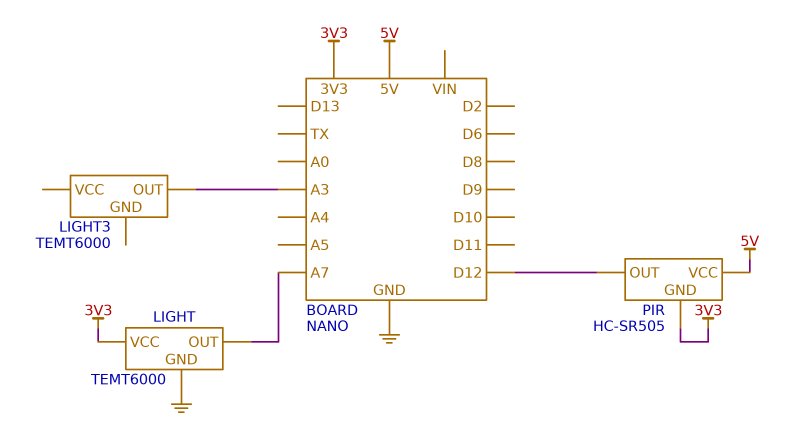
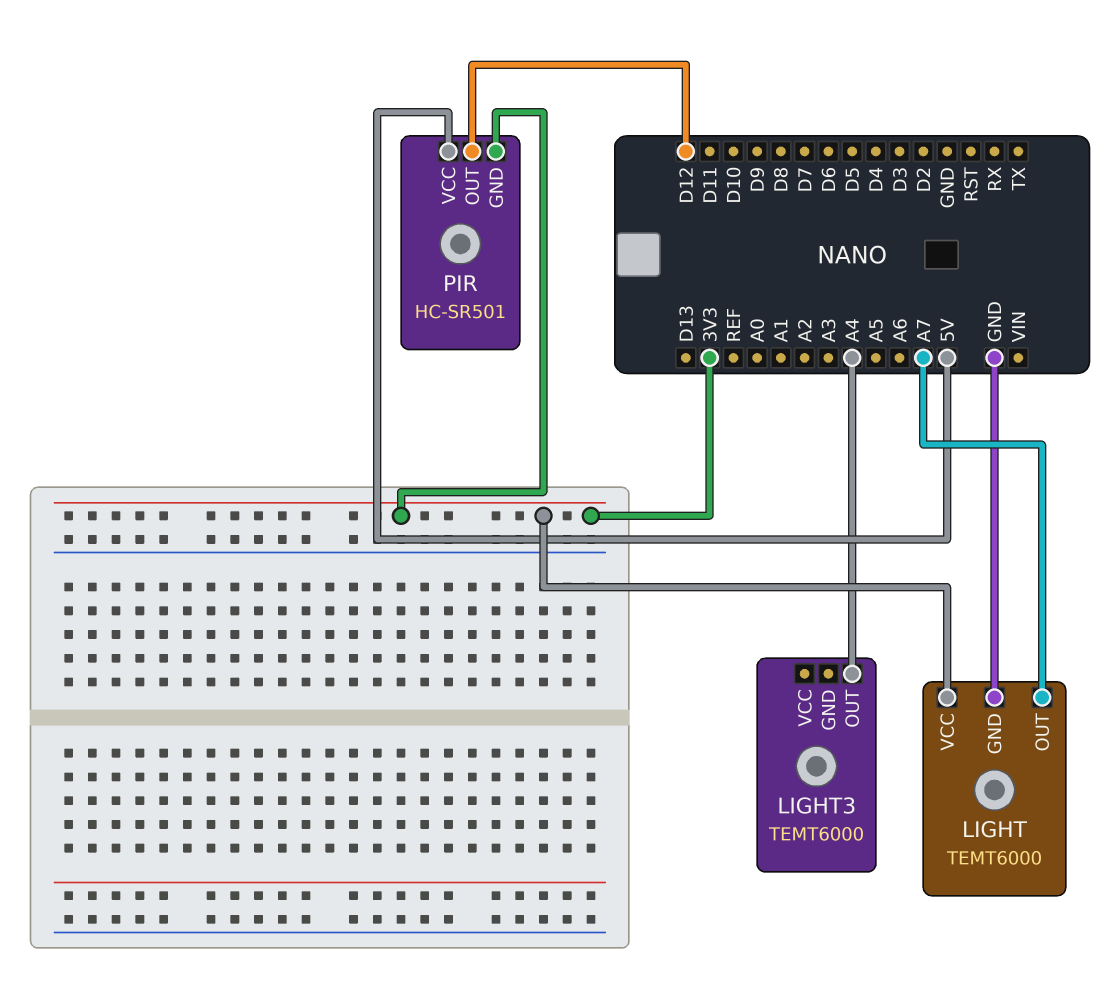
LIGHT3 pin OUT: A3 -> A4
PIR: HC-SR505 -> HC-SR501

